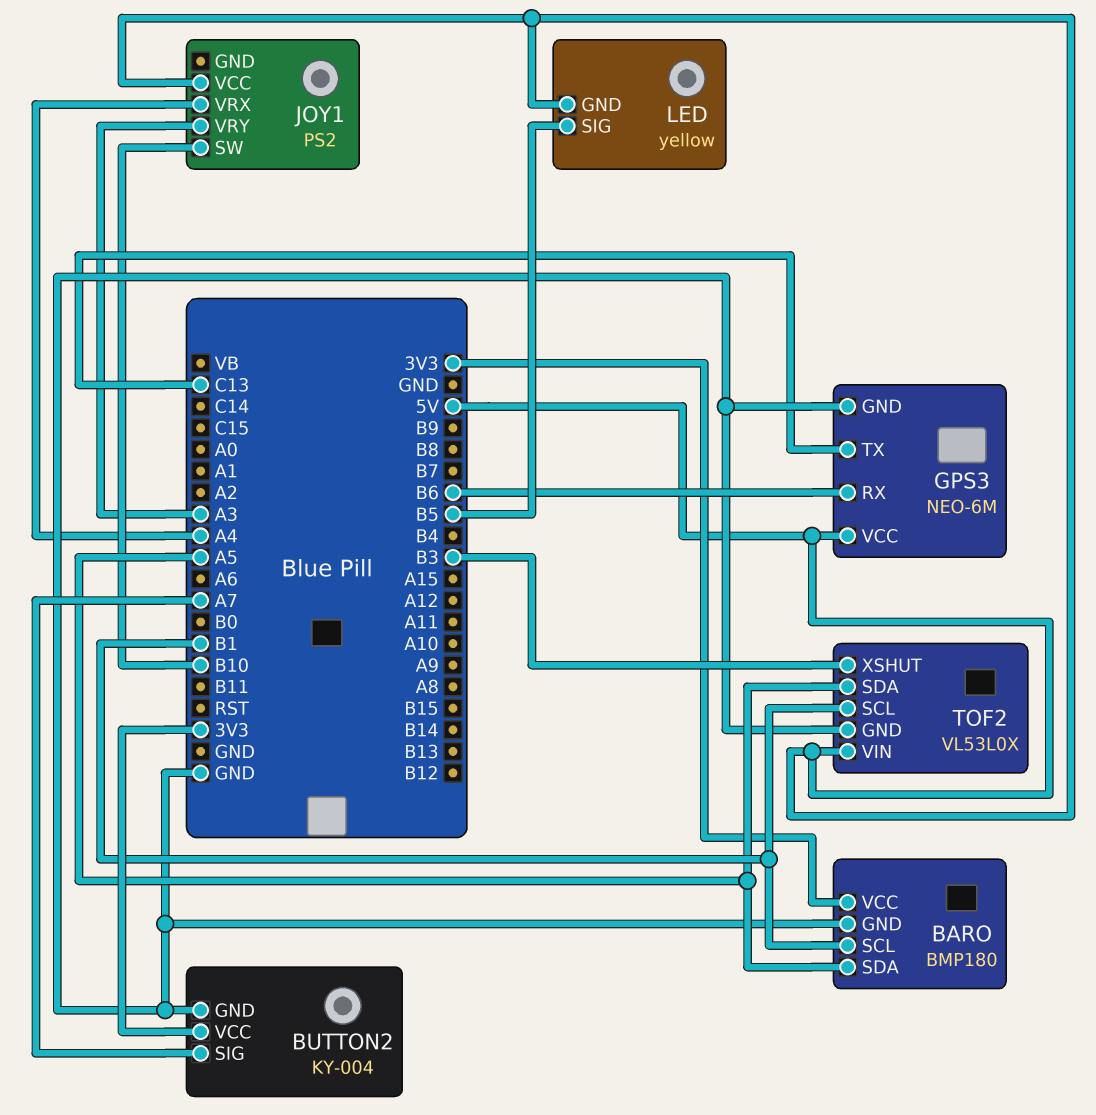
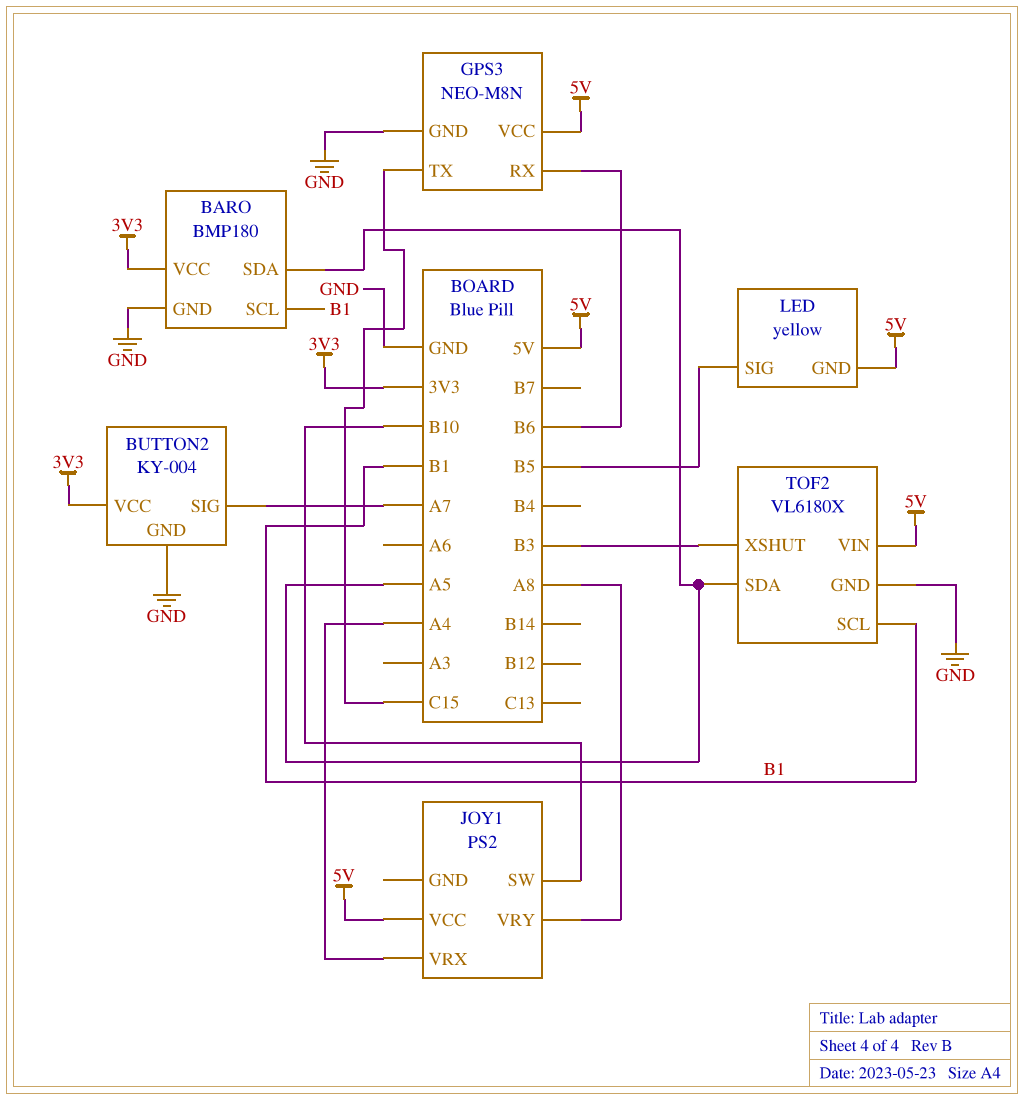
GPS3: NEO-6M -> NEO-M8N
GPS3 pin TX: C13 -> C15
JOY1 pin VRY: A3 -> A8
TOF2: VL53L0X -> VL6180X

